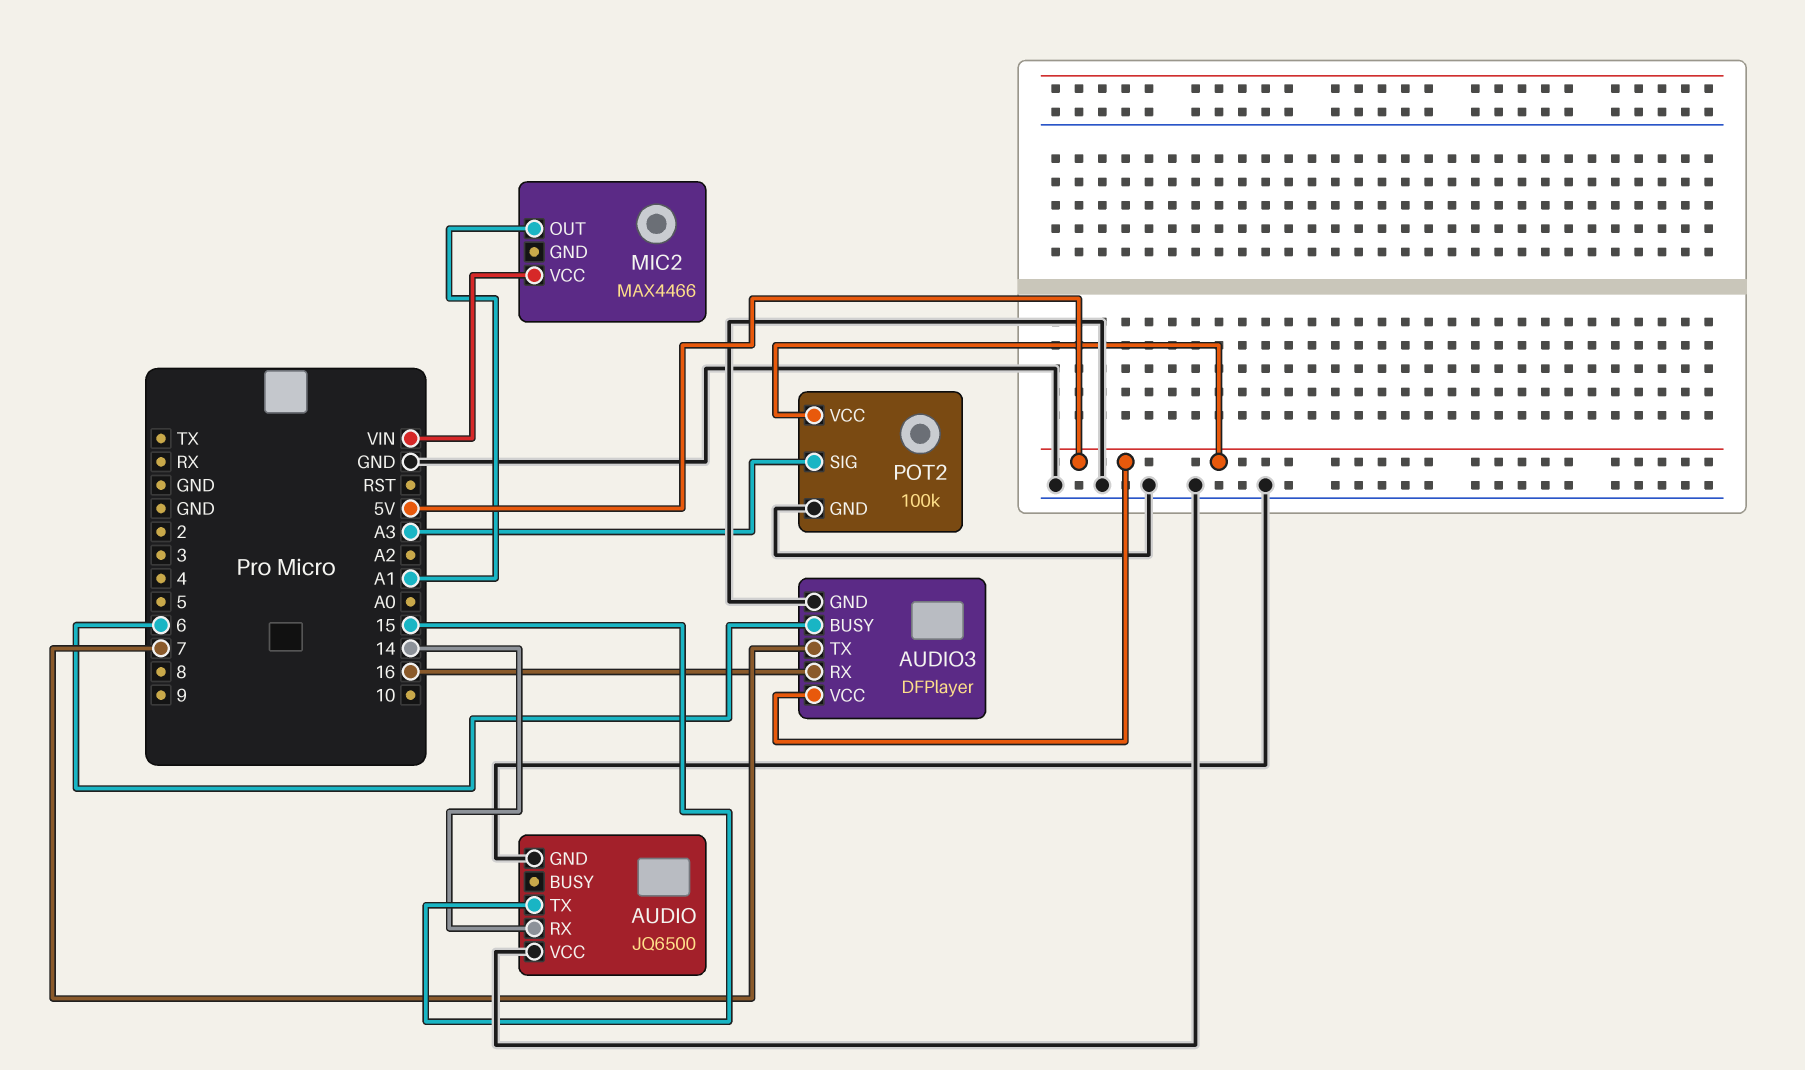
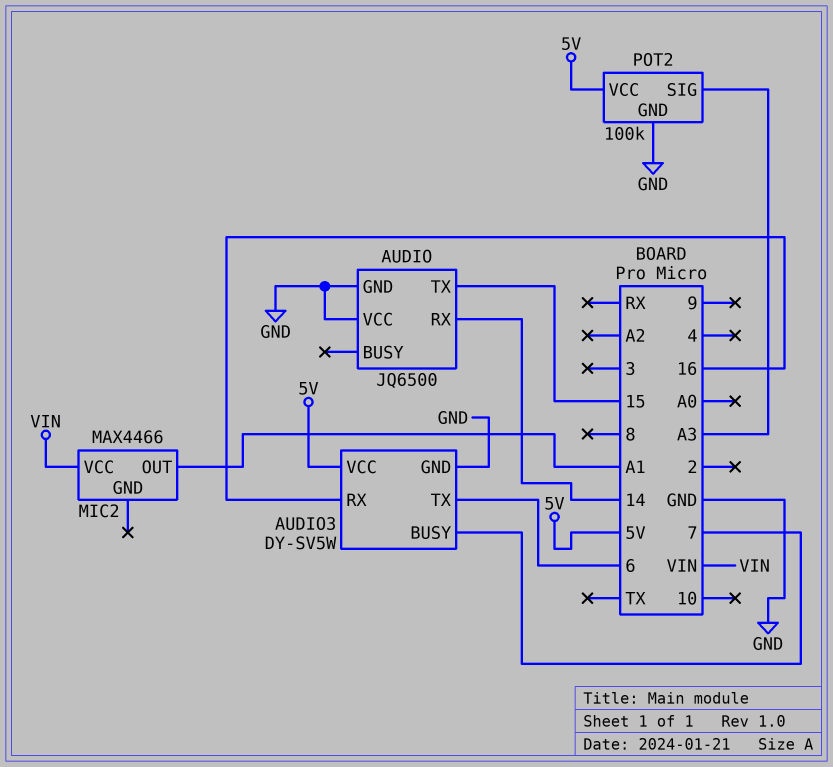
AUDIO3: DFPlayer -> DY-SV5W
AUDIO3 pin BUSY: 6 -> 7
AUDIO3 pin TX: 7 -> 6

